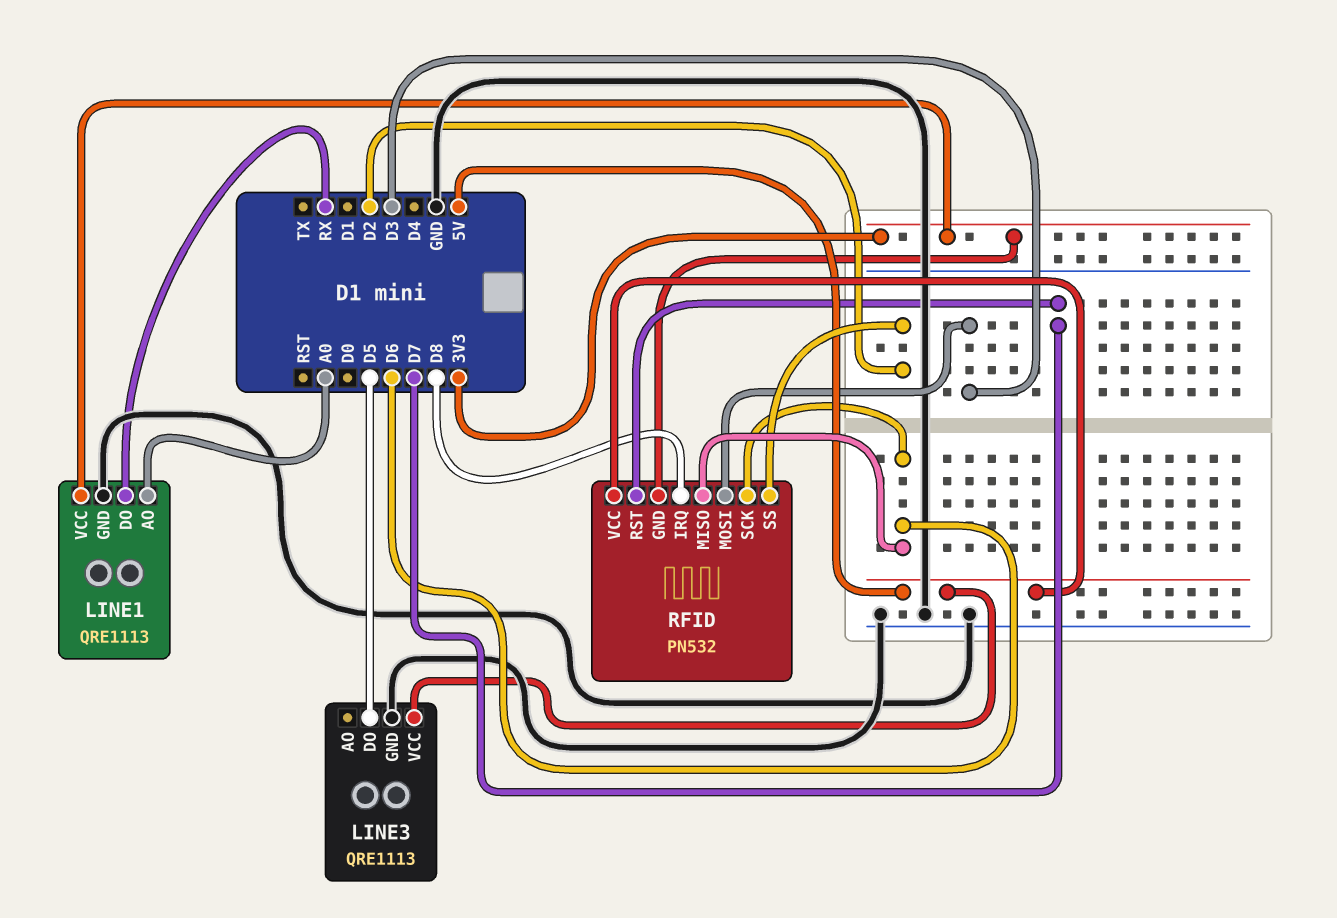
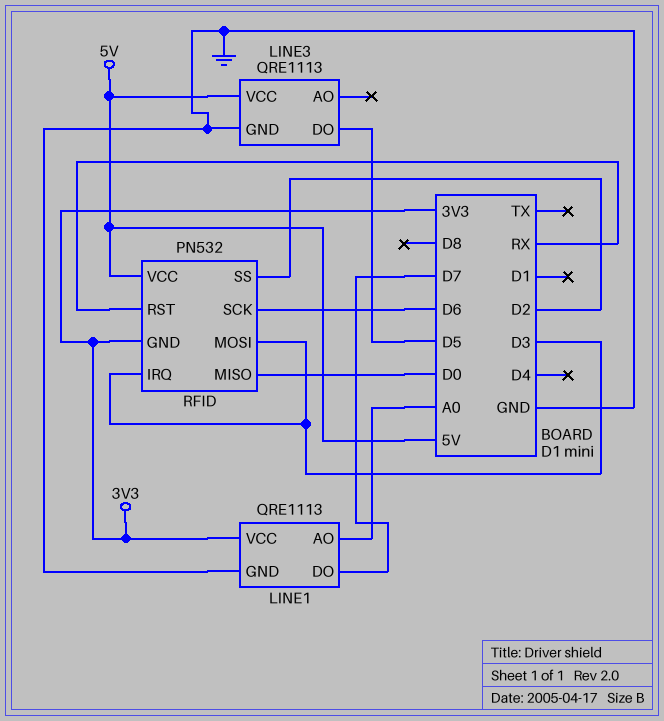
LINE1 pin DO: RX -> D7
RFID pin IRQ: D8 -> D3
RFID pin MISO: D6 -> D0
RFID pin RST: D7 -> RX

